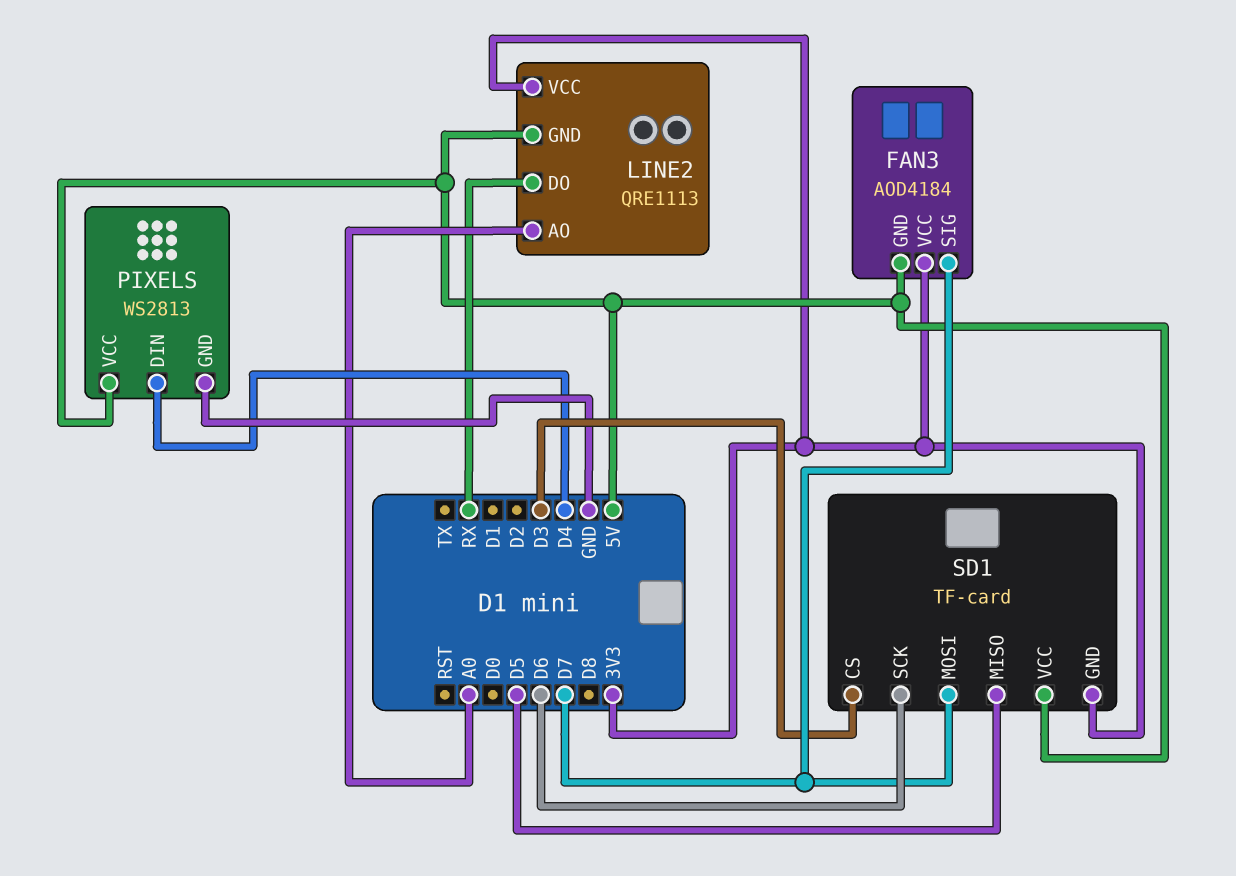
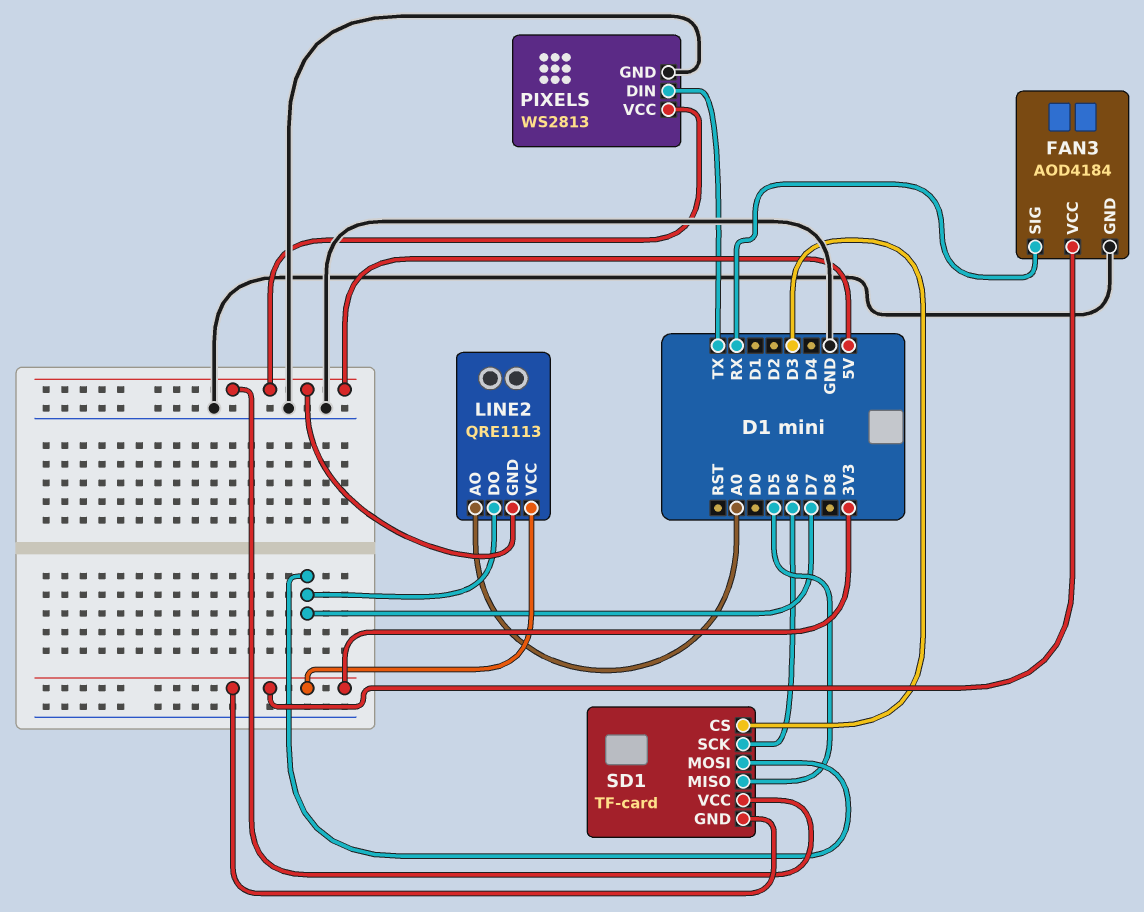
FAN3 pin GND: 5V -> GND
FAN3 pin SIG: D7 -> RX
LINE2 pin DO: RX -> D7
PIXELS pin DIN: D4 -> TX

